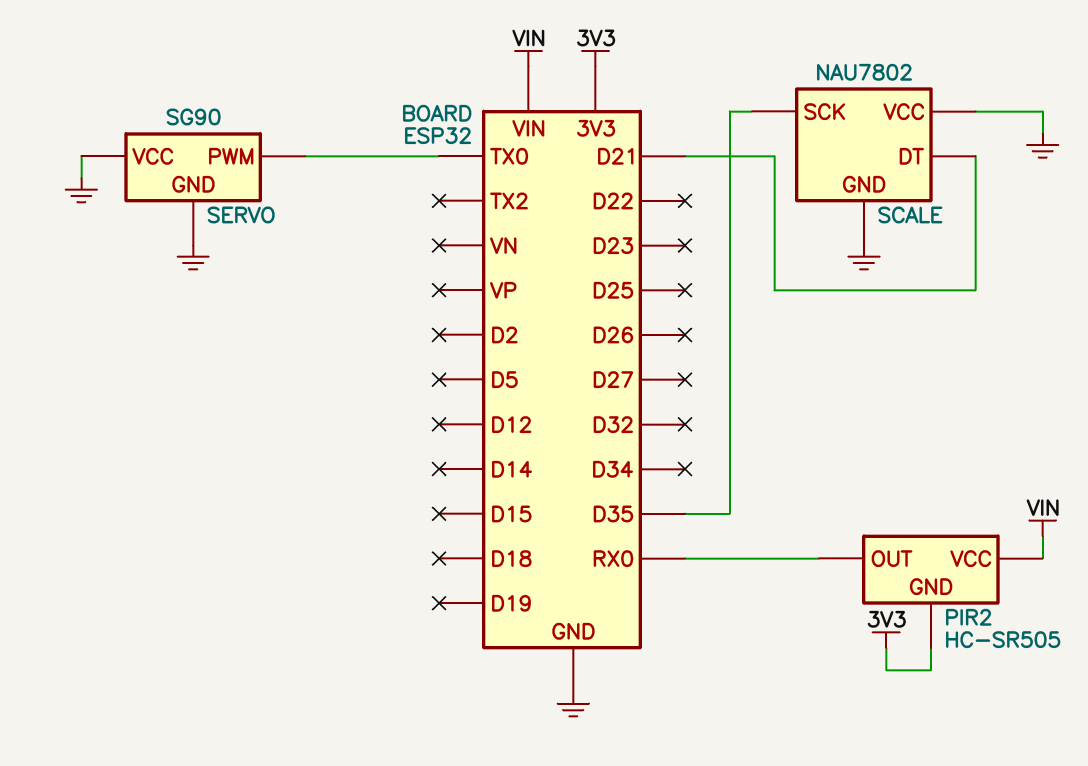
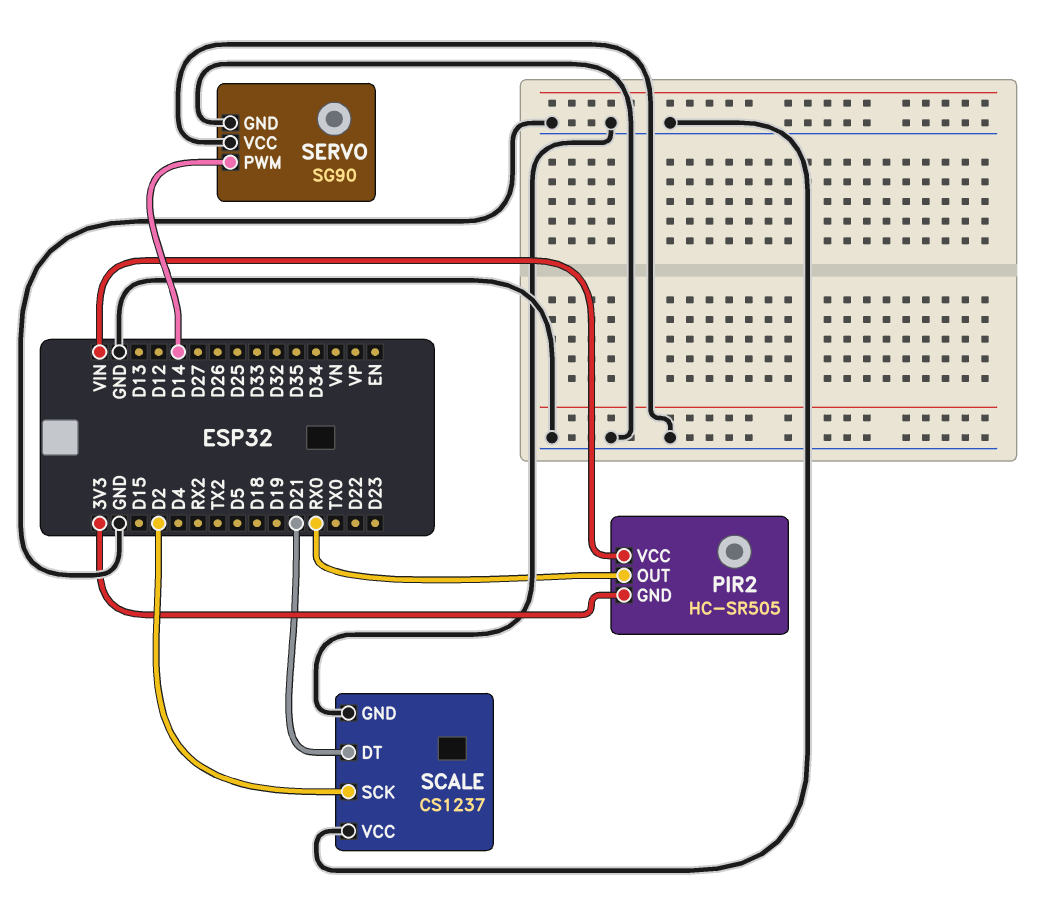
SCALE: NAU7802 -> CS1237
SCALE pin SCK: D35 -> D2
SERVO pin PWM: TX0 -> D14

